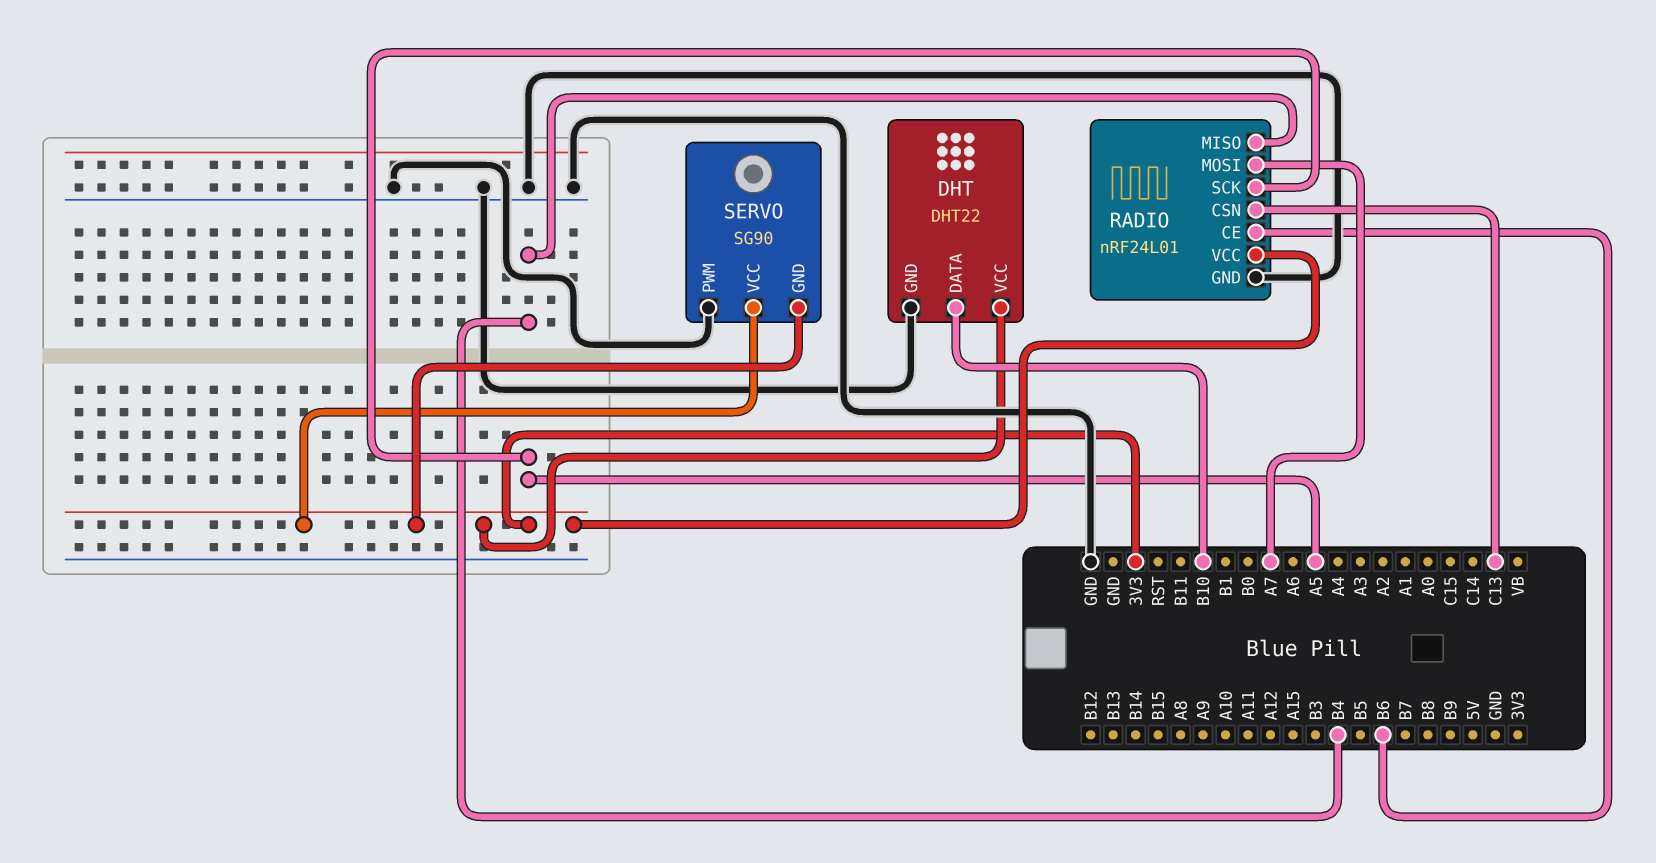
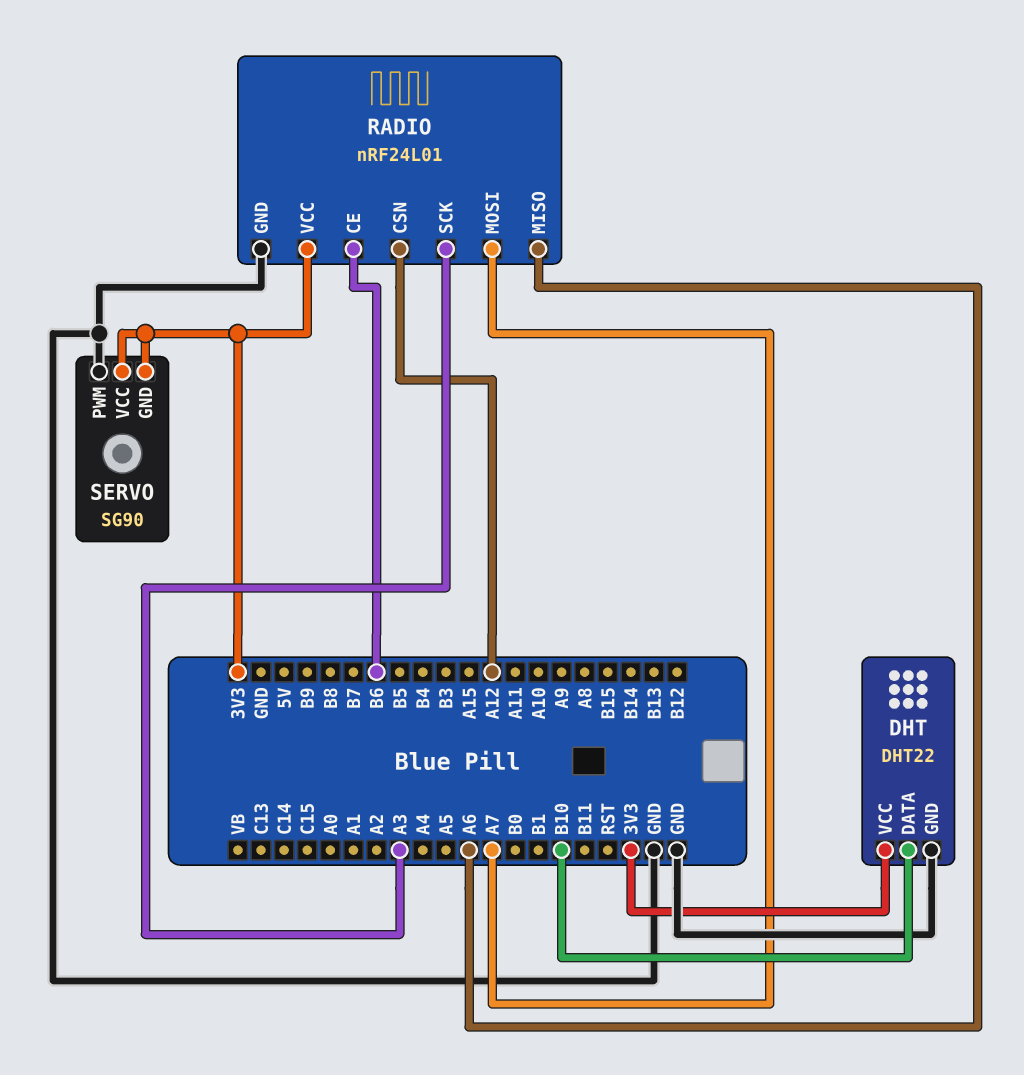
RADIO pin CSN: C13 -> A12
RADIO pin MISO: B4 -> A6
RADIO pin SCK: A5 -> A3

